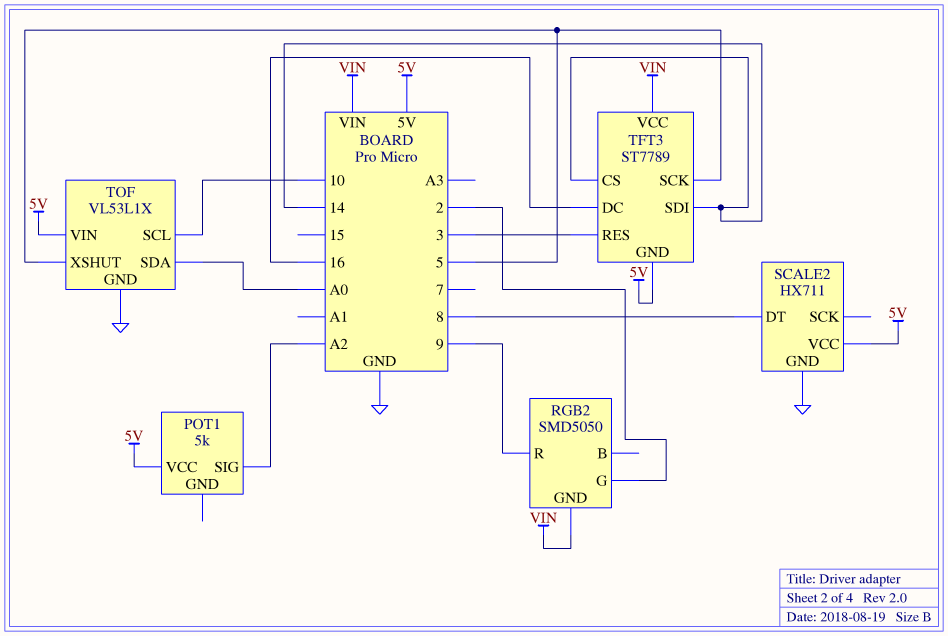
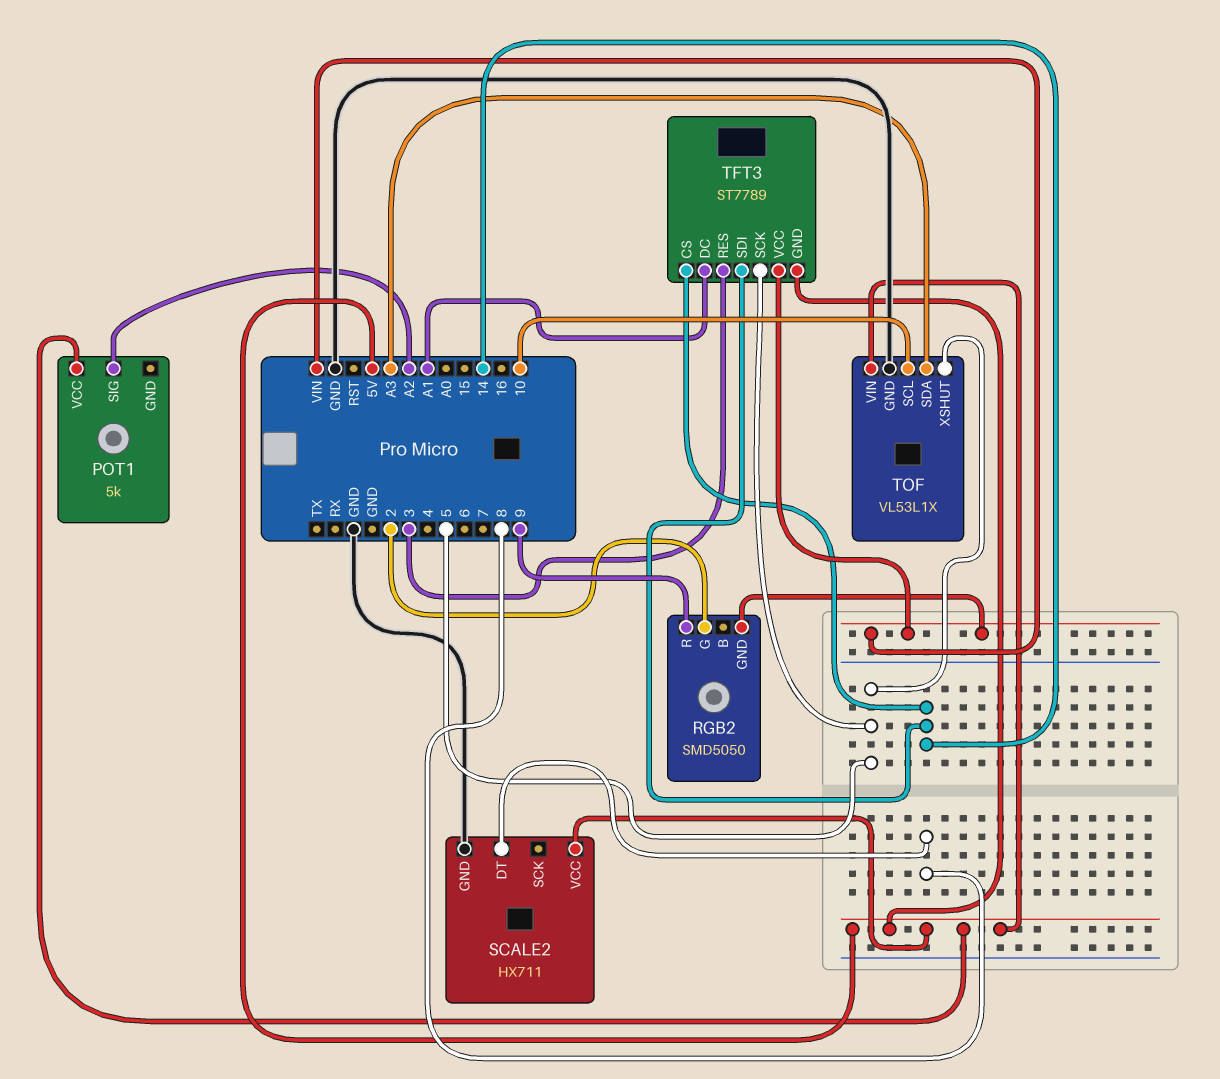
TFT3 pin DC: 16 -> A1
TOF pin SDA: A0 -> A3

